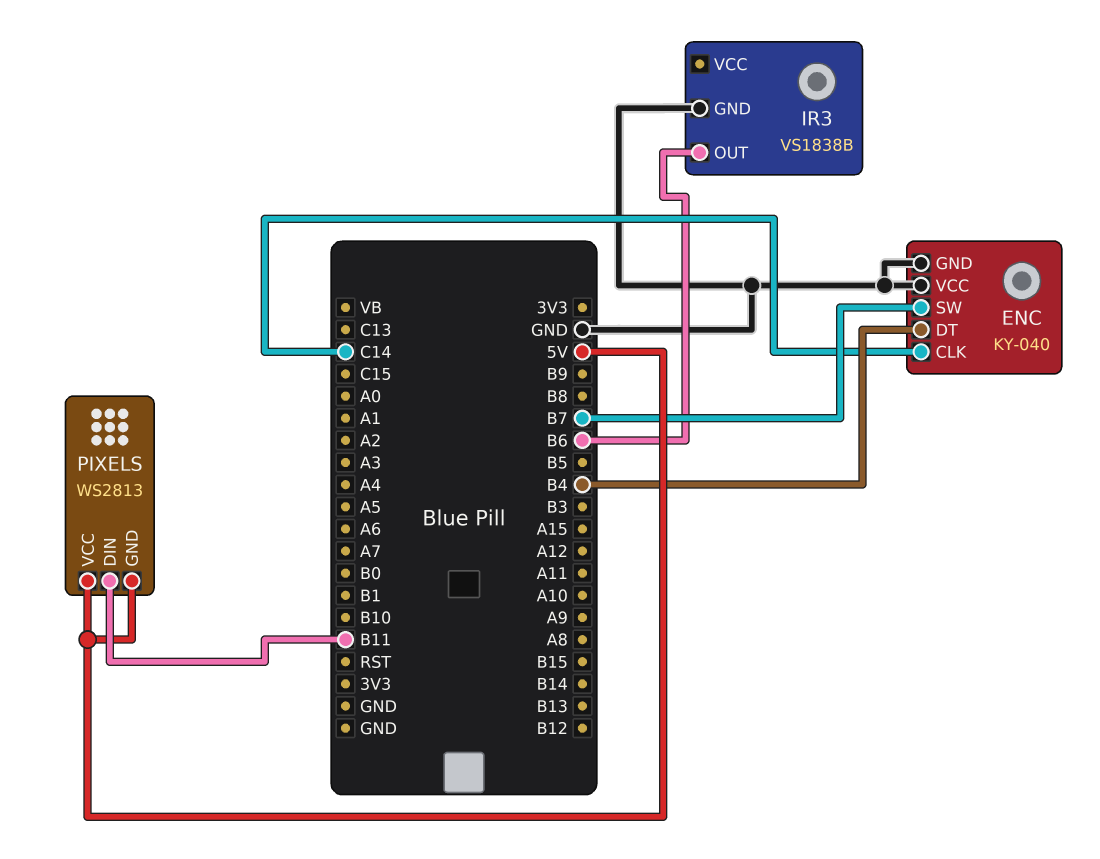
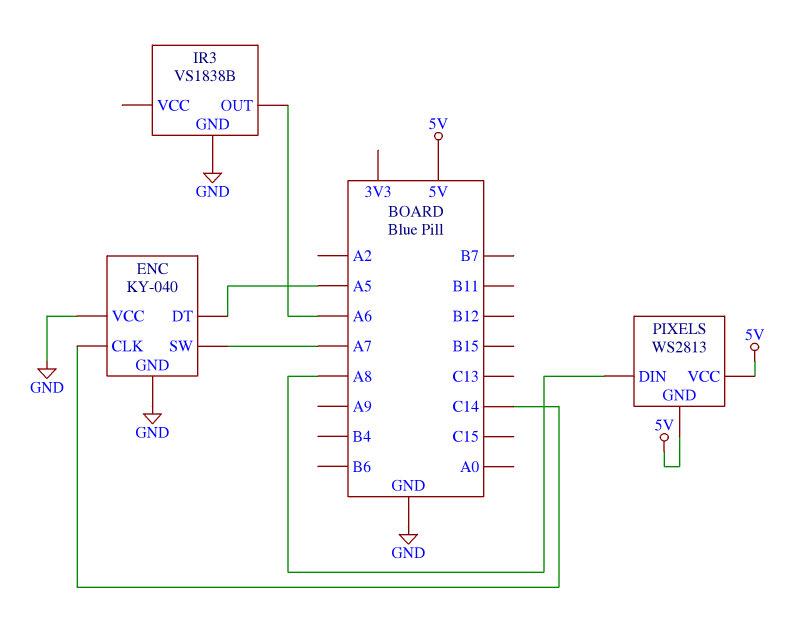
ENC pin DT: B4 -> A5
ENC pin SW: B7 -> A7
IR3 pin OUT: B6 -> A6
PIXELS pin DIN: B11 -> A8

